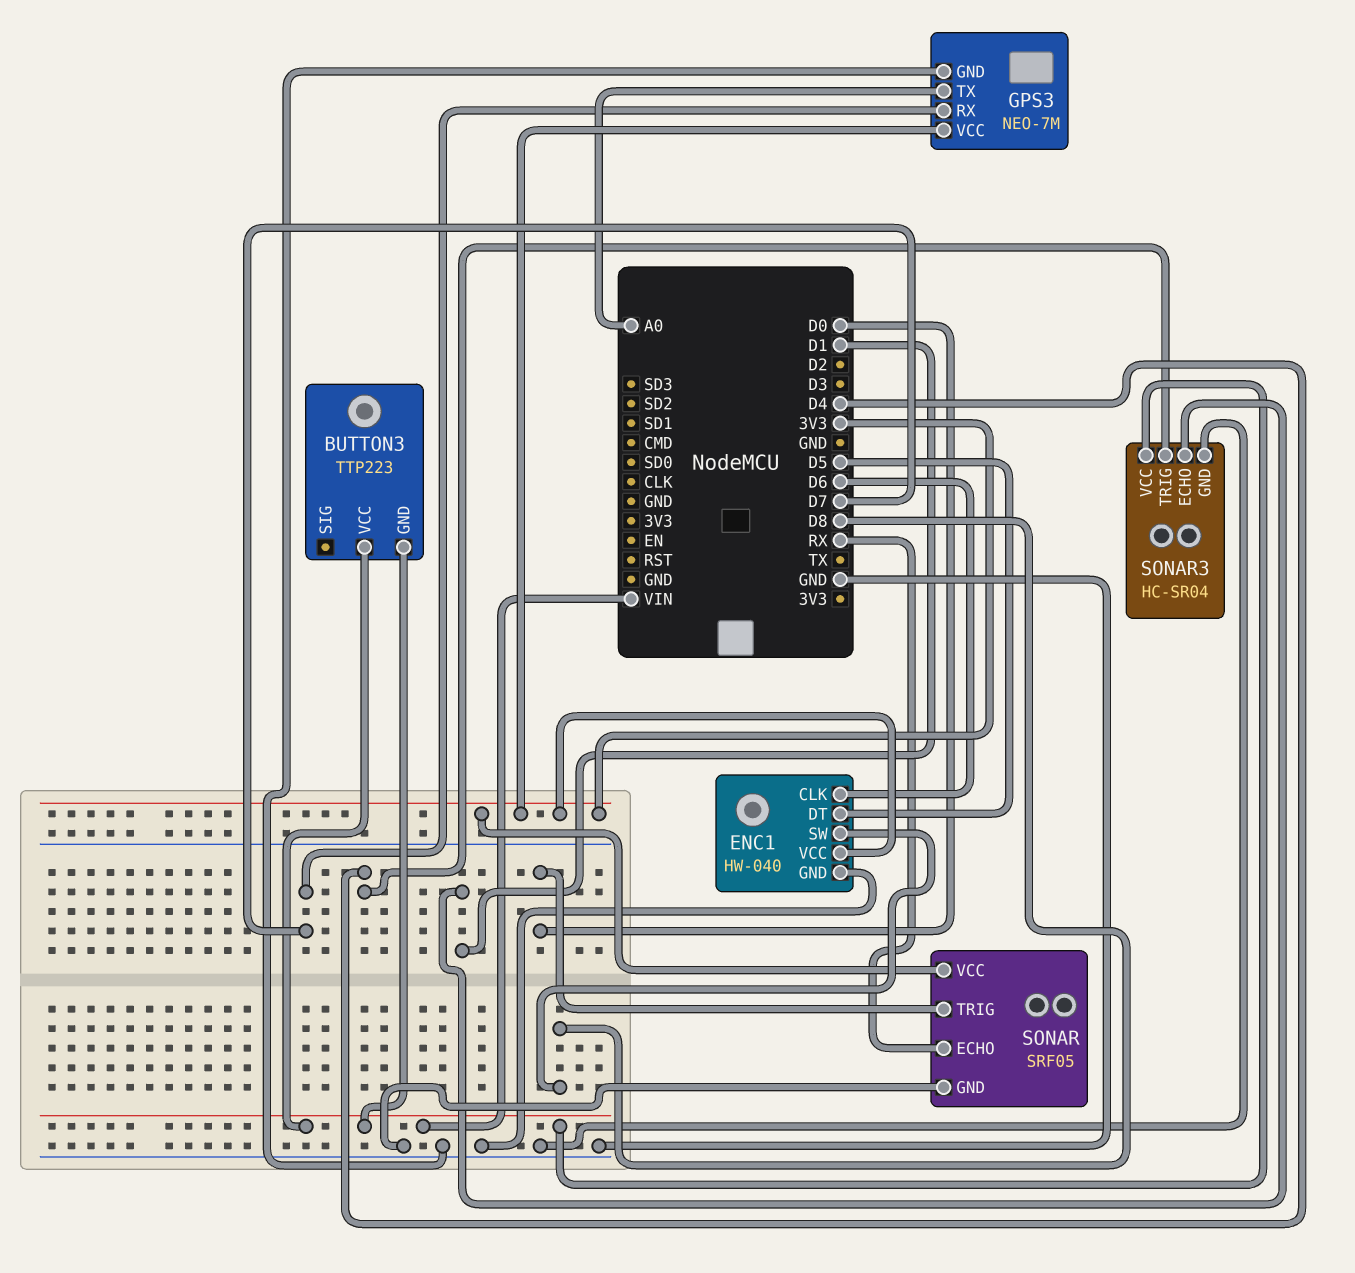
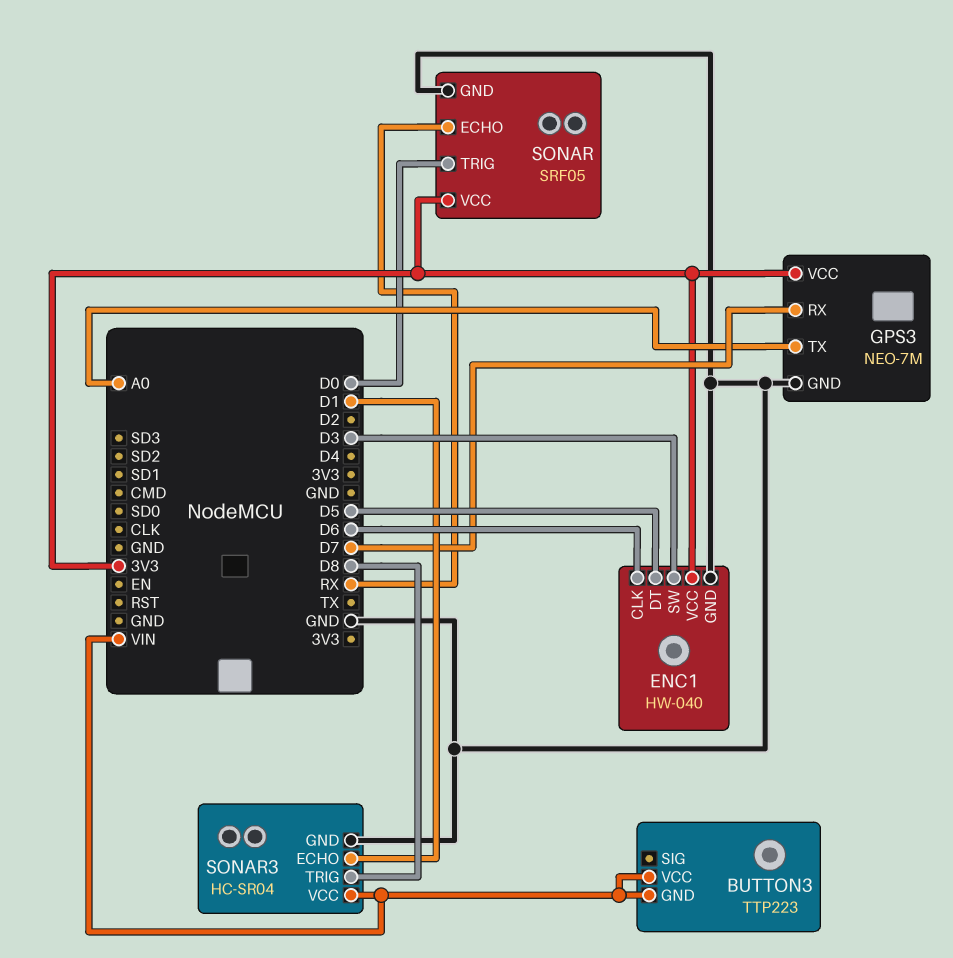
ENC1 pin SW: D8 -> D3
SONAR3 pin TRIG: D4 -> D8

